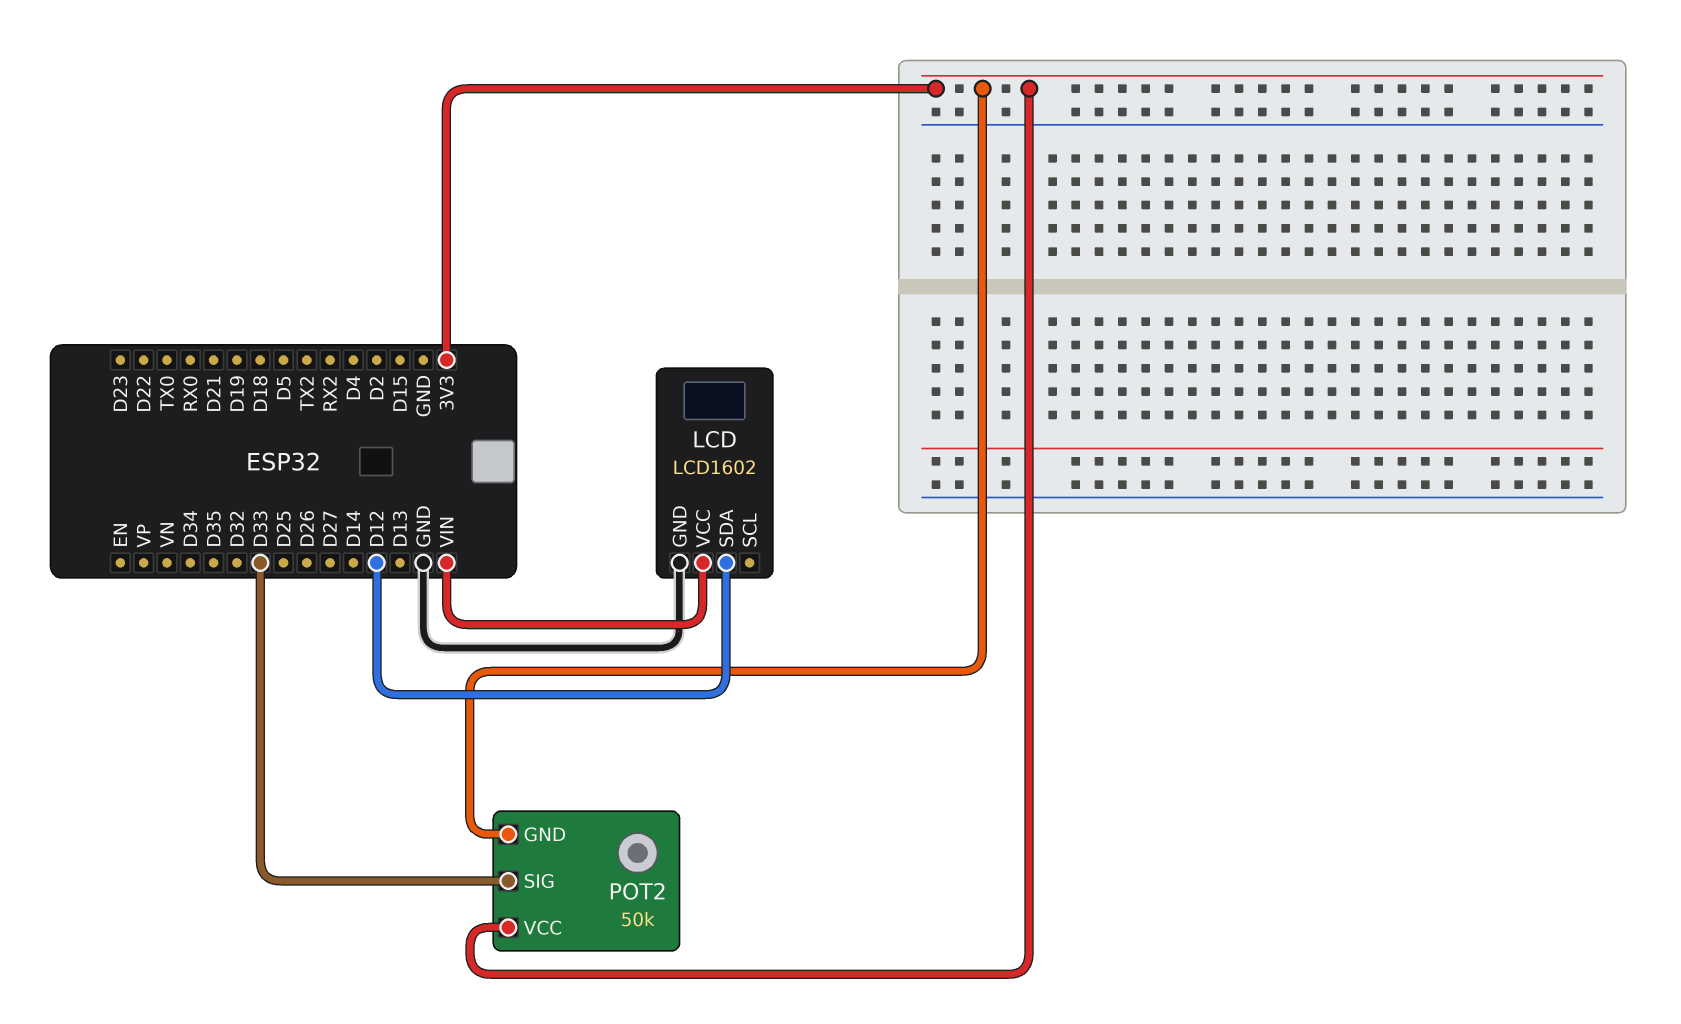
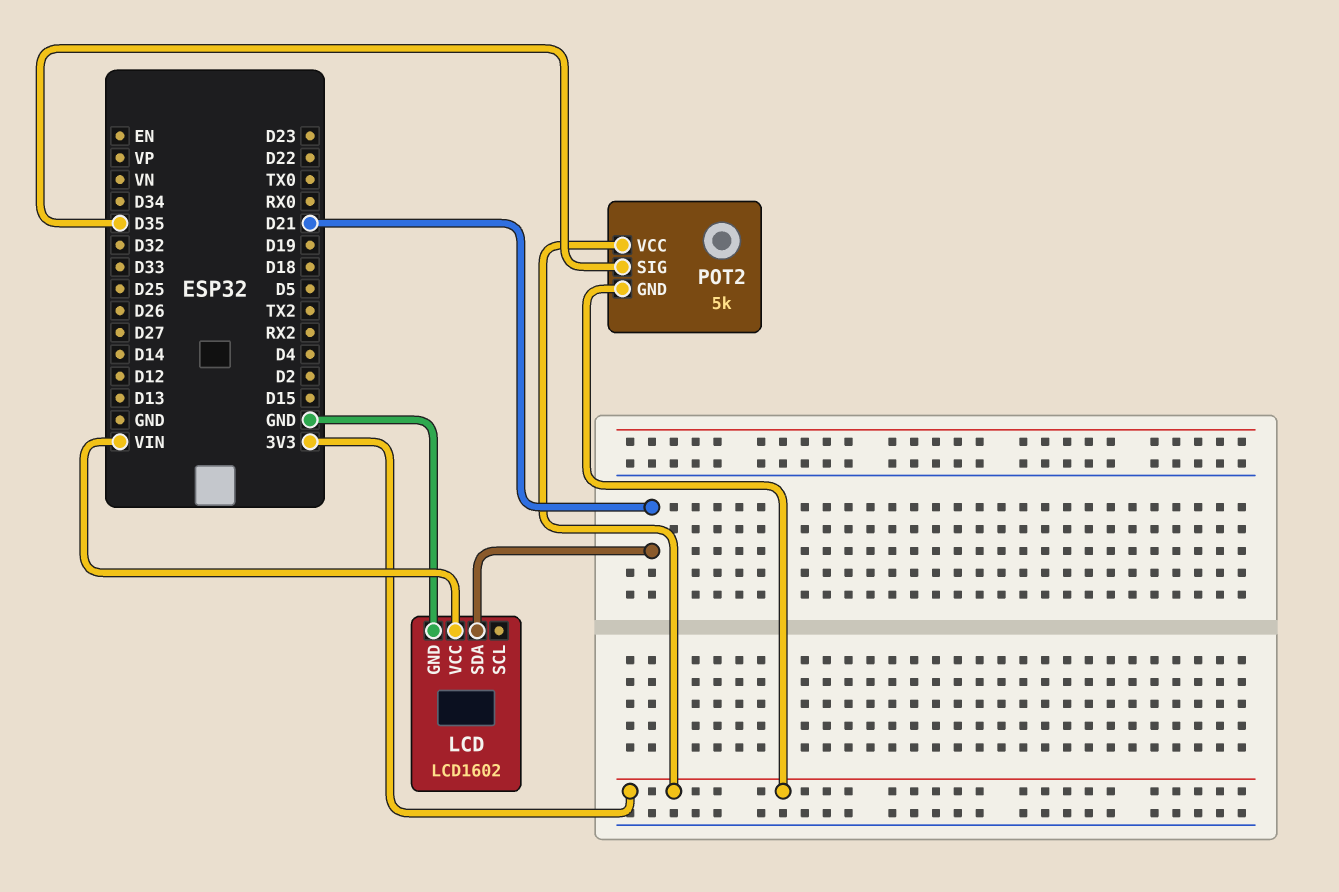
LCD pin SDA: D12 -> D21
POT2: 50k -> 5k
POT2 pin SIG: D33 -> D35

